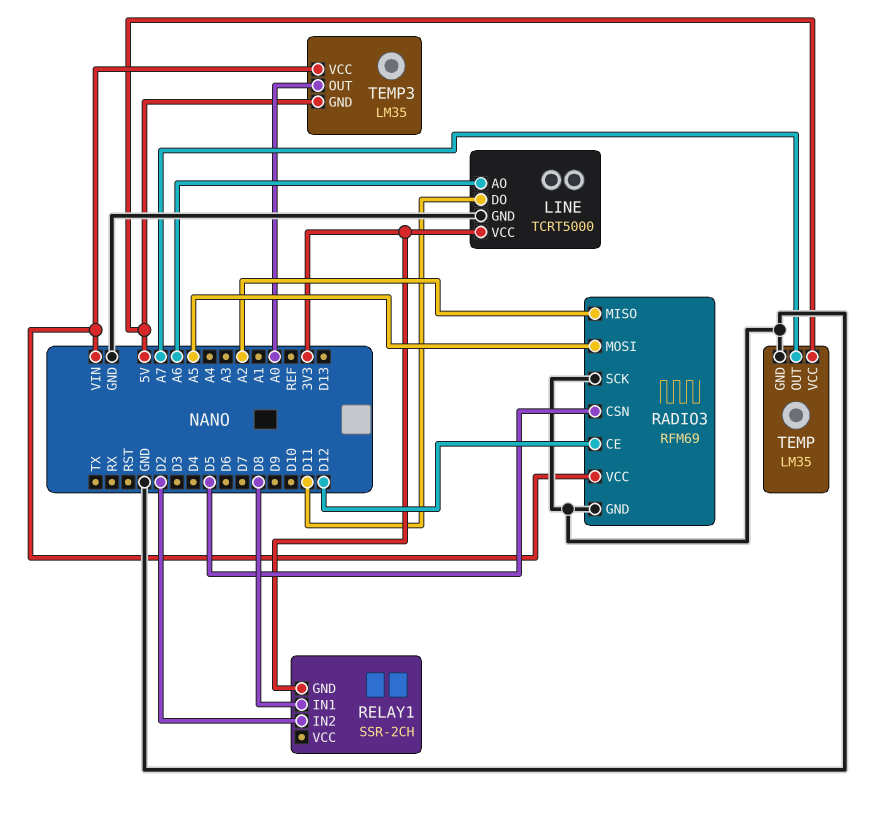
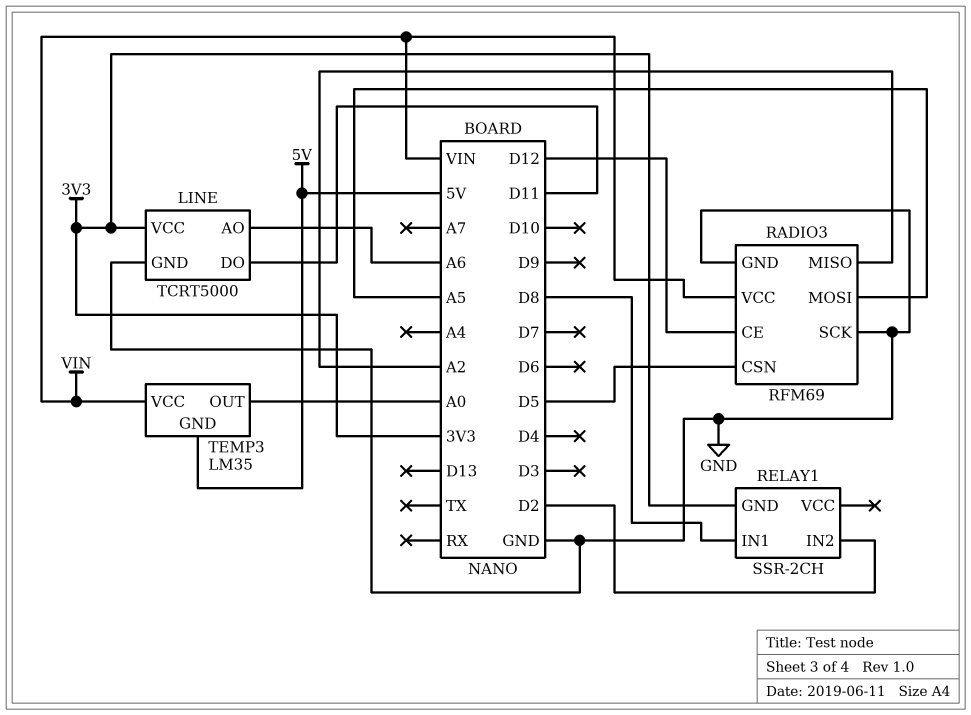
TEMP: LM35 -> none
TEMP pin GND: GND -> none
TEMP pin OUT: A7 -> none
TEMP pin VCC: 5V -> none

